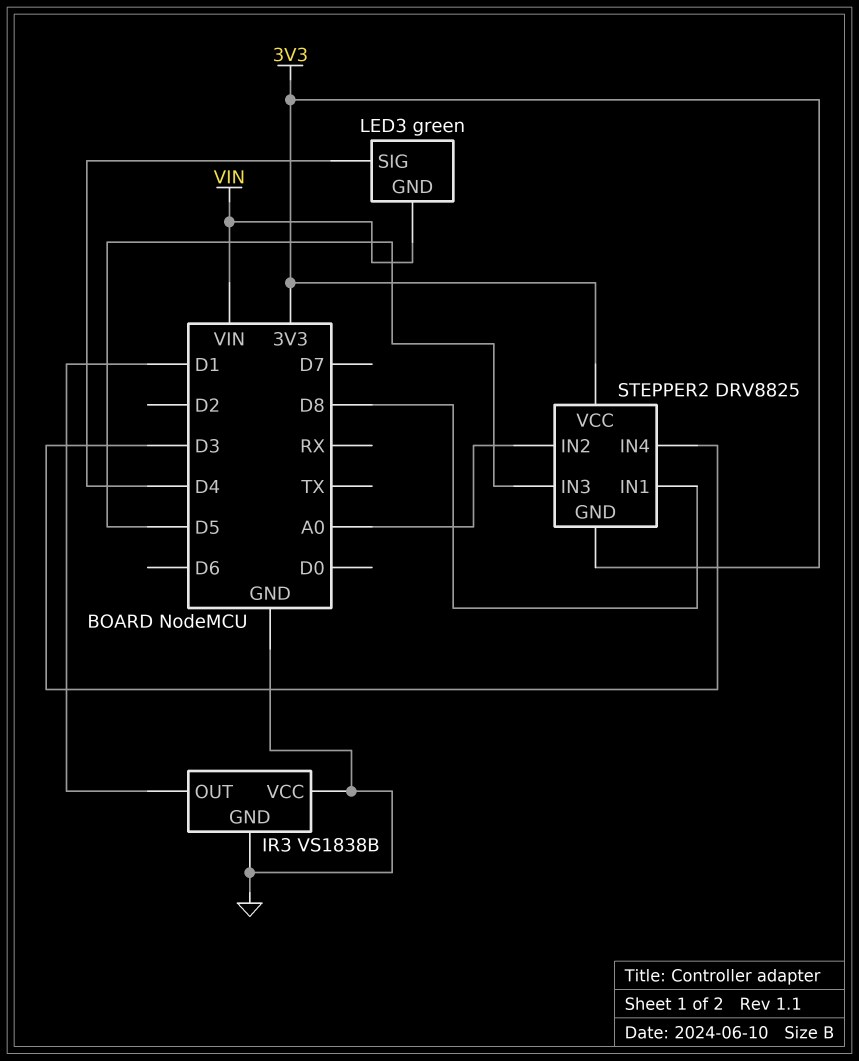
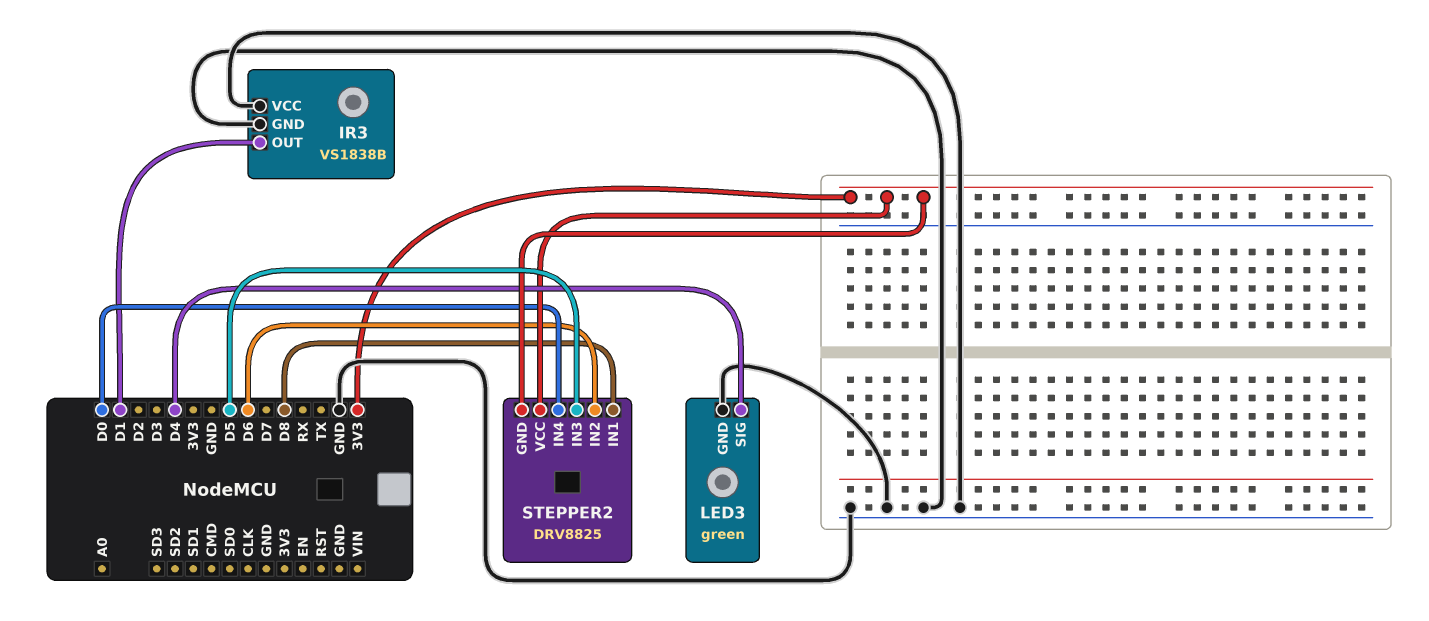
LED3 pin GND: VIN -> GND
STEPPER2 pin IN2: A0 -> D6
STEPPER2 pin IN4: D3 -> D0

